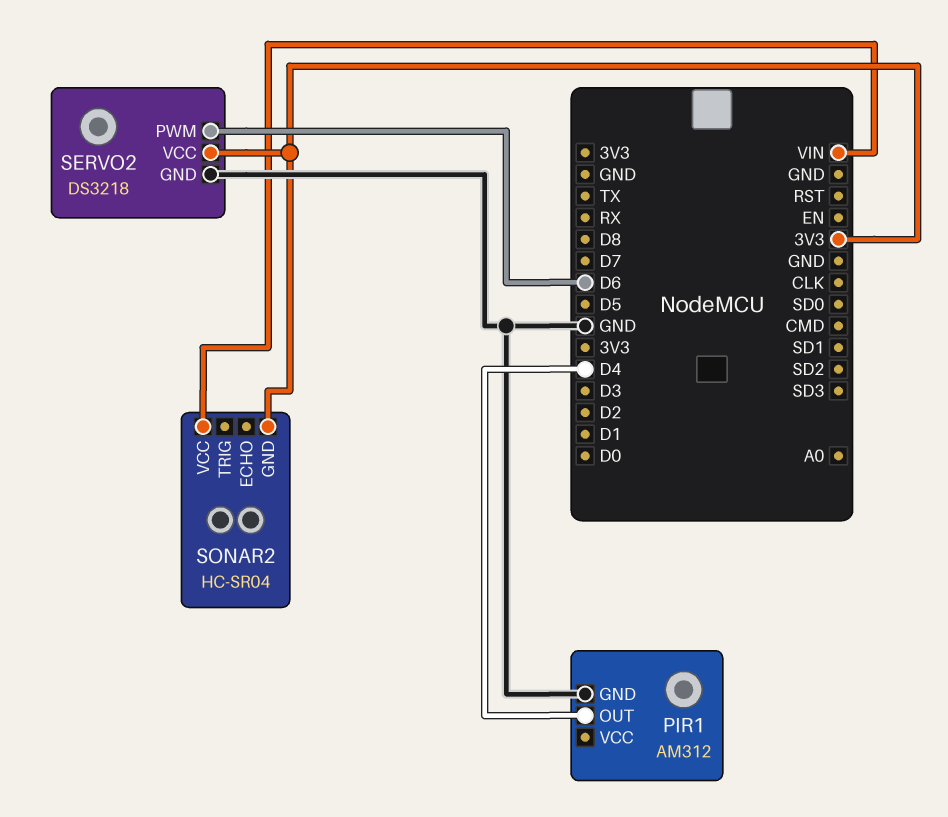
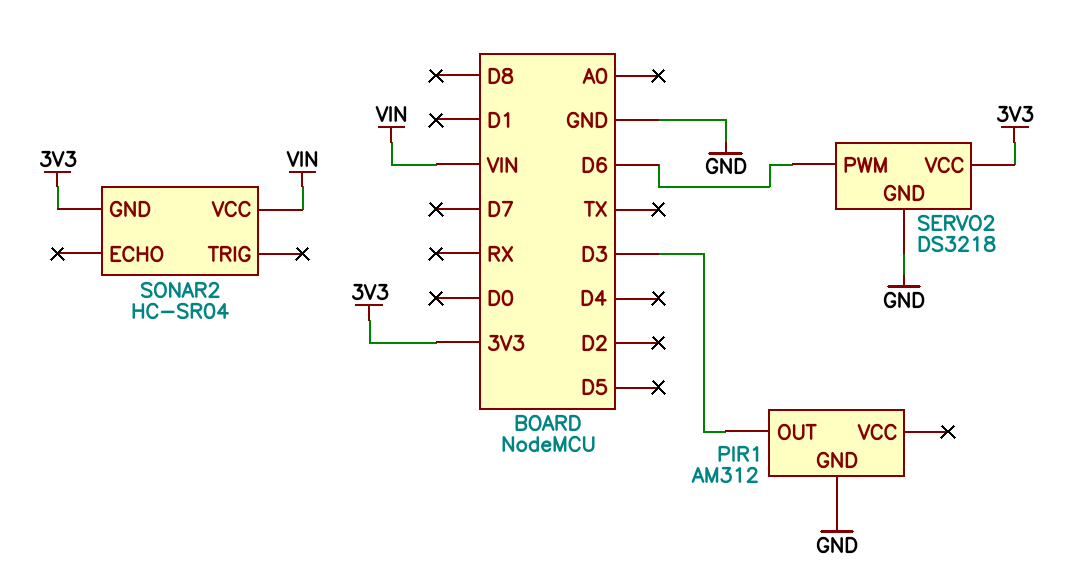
PIR1 pin OUT: D4 -> D3

